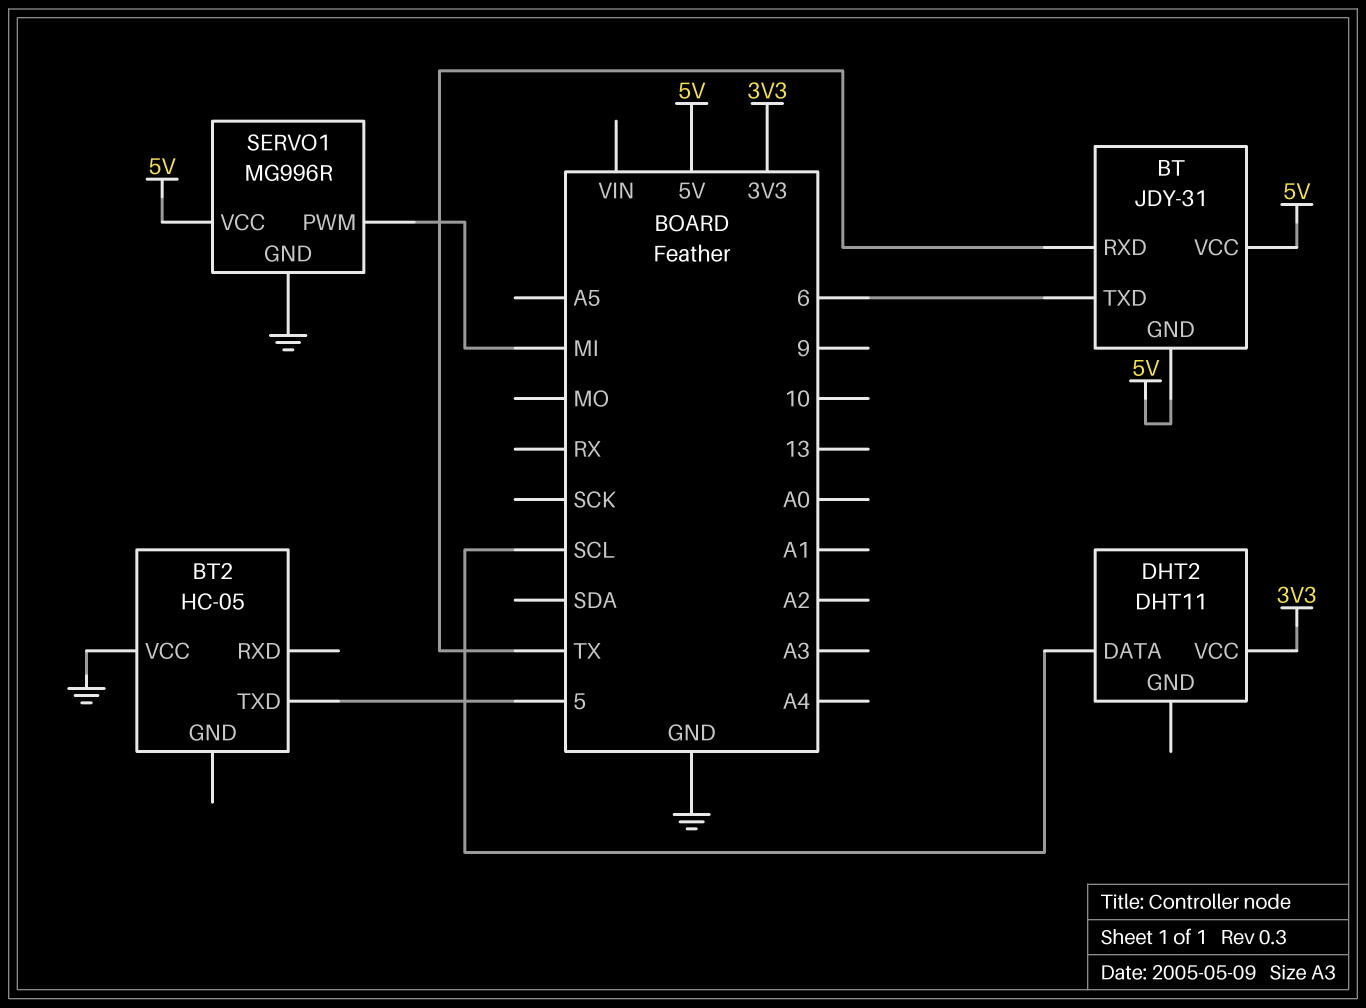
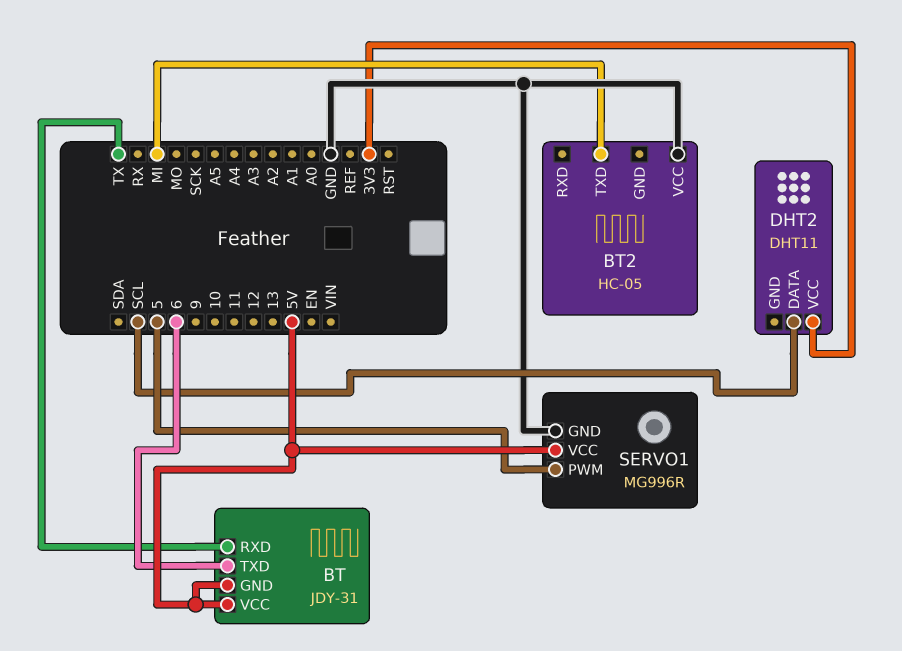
BT2 pin TXD: 5 -> MI
SERVO1 pin PWM: MI -> 5

